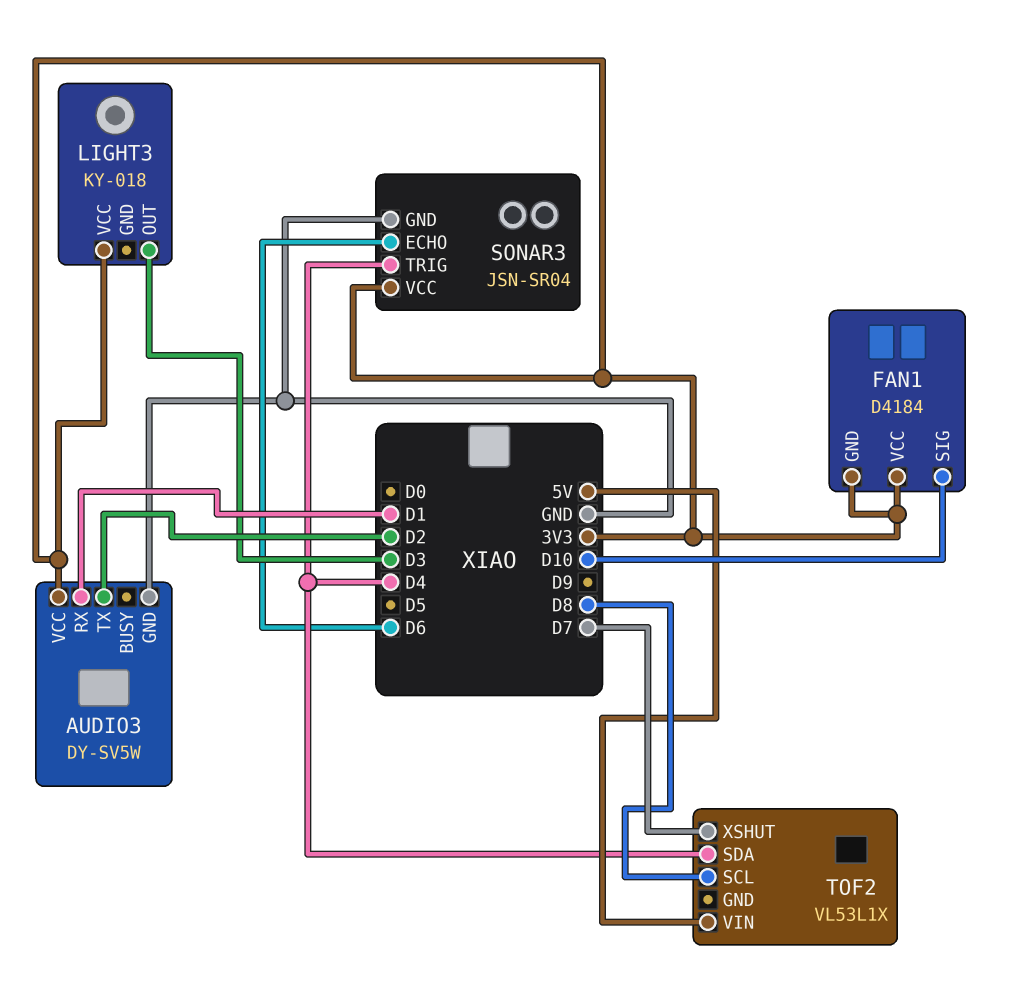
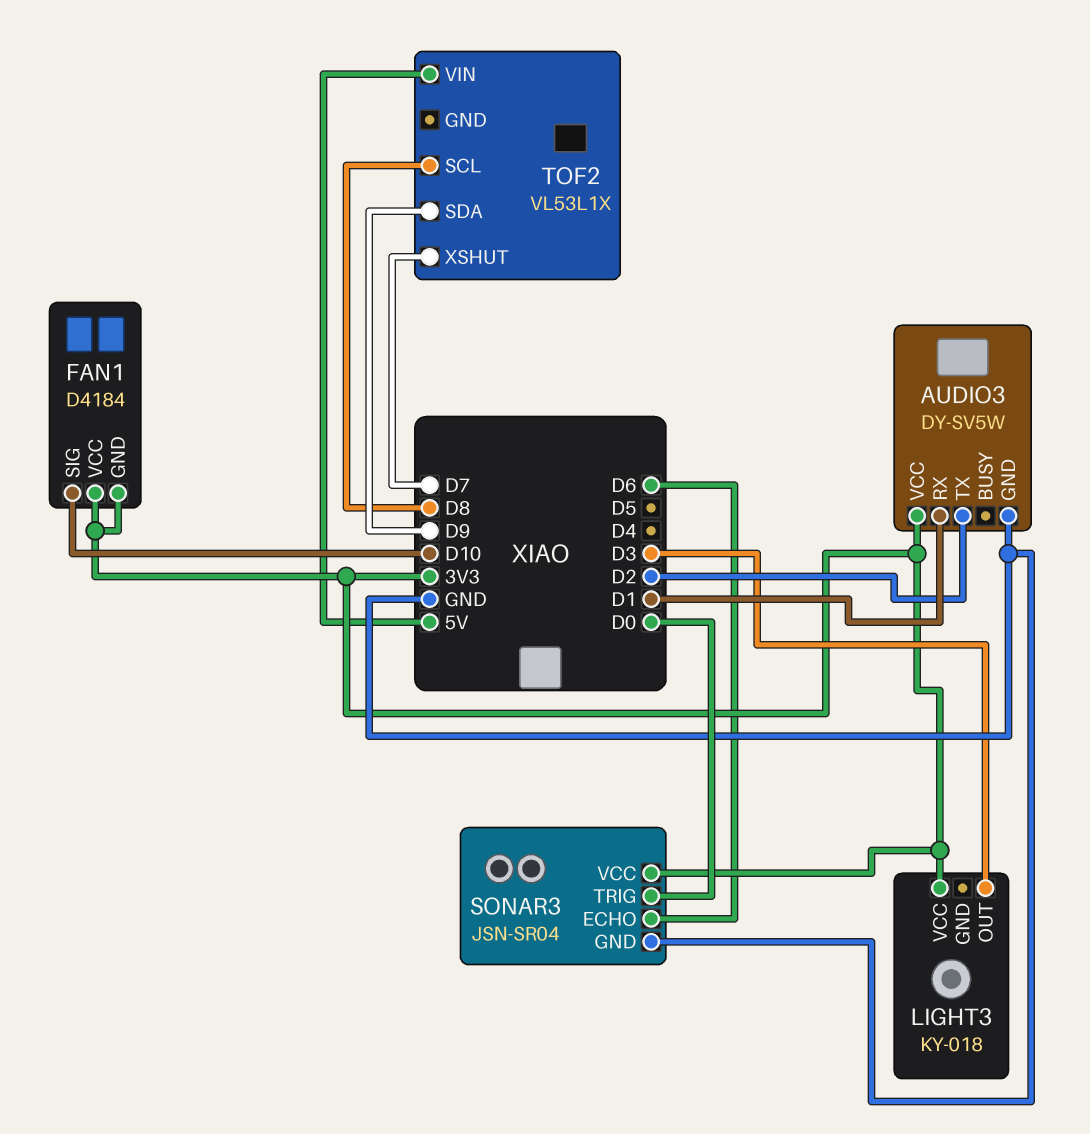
SONAR3 pin TRIG: D4 -> D0
TOF2 pin SDA: D4 -> D9

